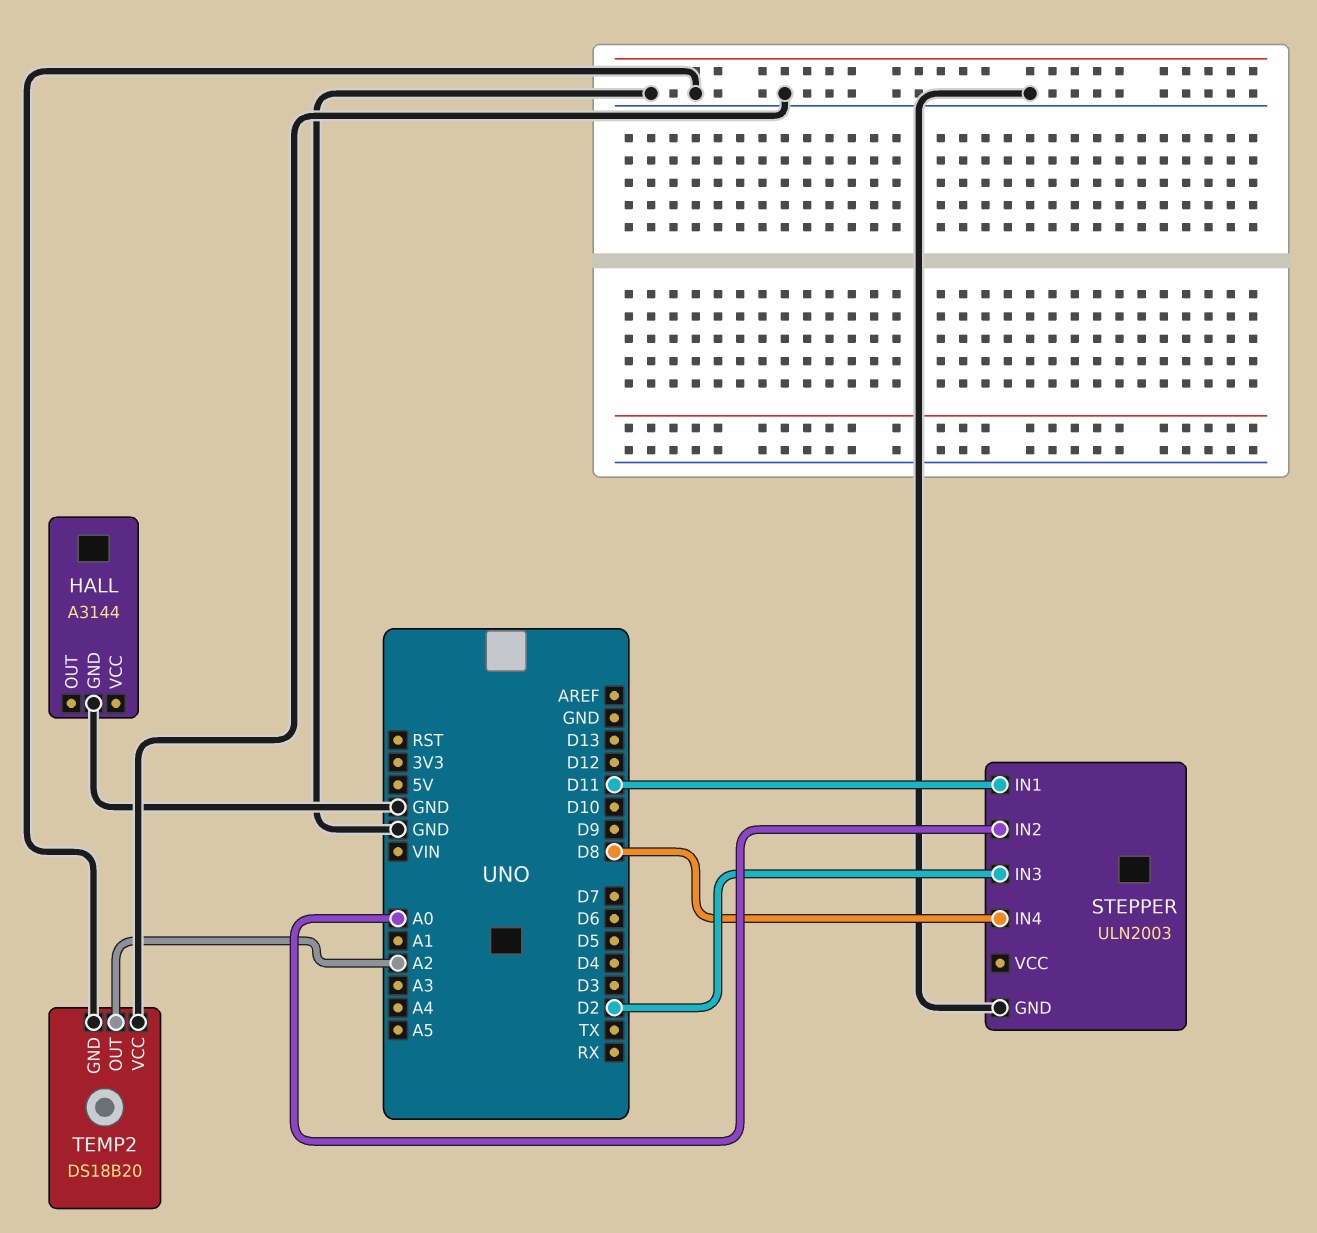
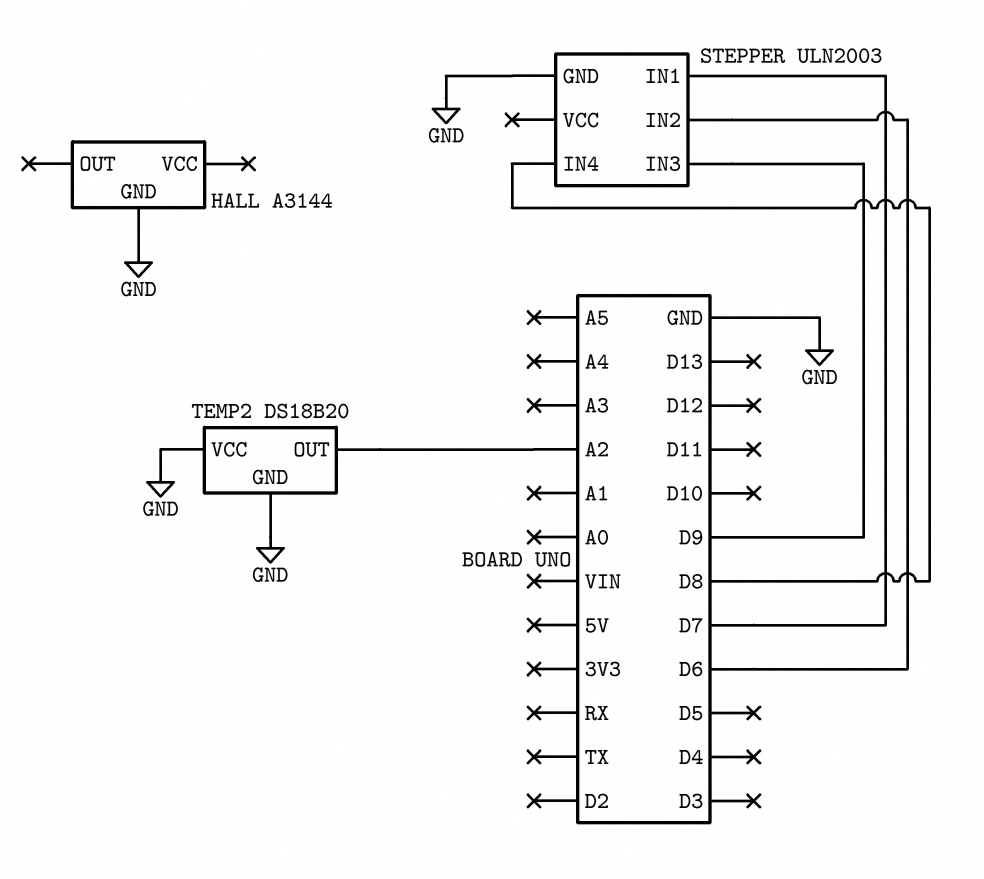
STEPPER pin IN1: D11 -> D7
STEPPER pin IN2: A0 -> D6
STEPPER pin IN3: D2 -> D9

